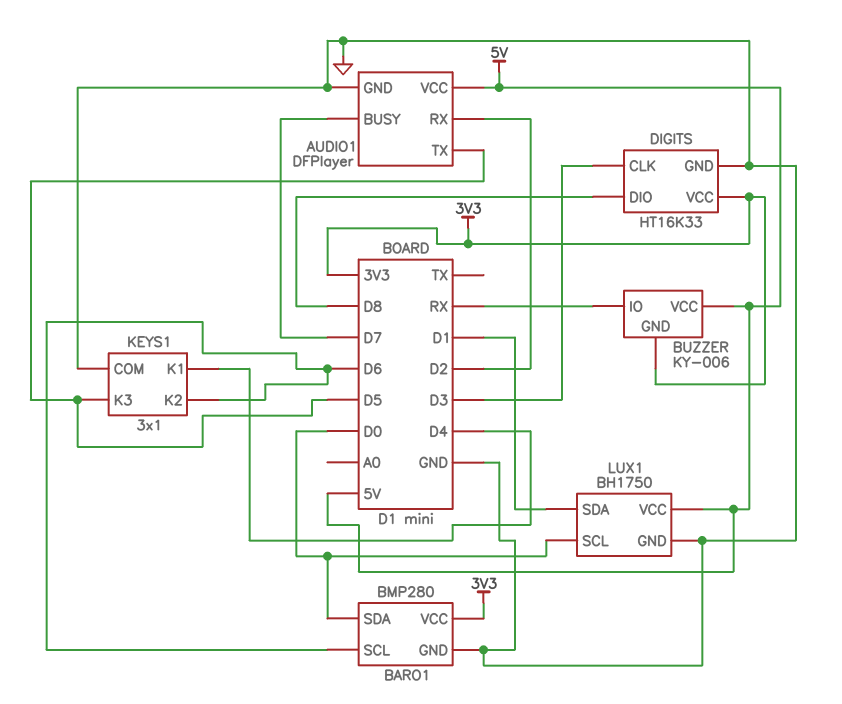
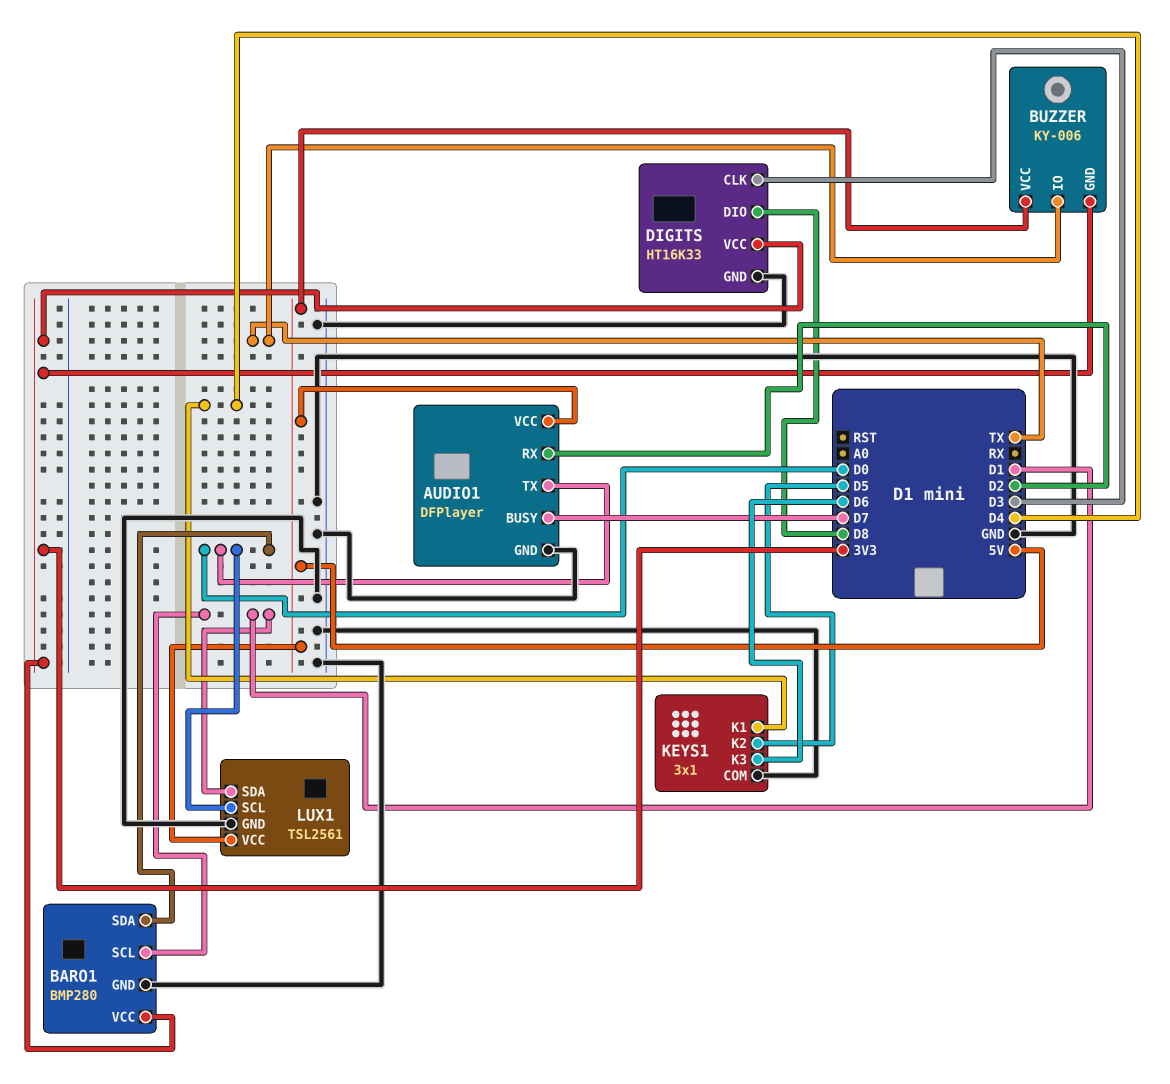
AUDIO1 pin TX: D5 -> D0
BARO1 pin SCL: D6 -> D1
BUZZER pin IO: RX -> TX
KEYS1 pin K2: D6 -> D5
KEYS1 pin K3: D5 -> D6
LUX1: BH1750 -> TSL2561

